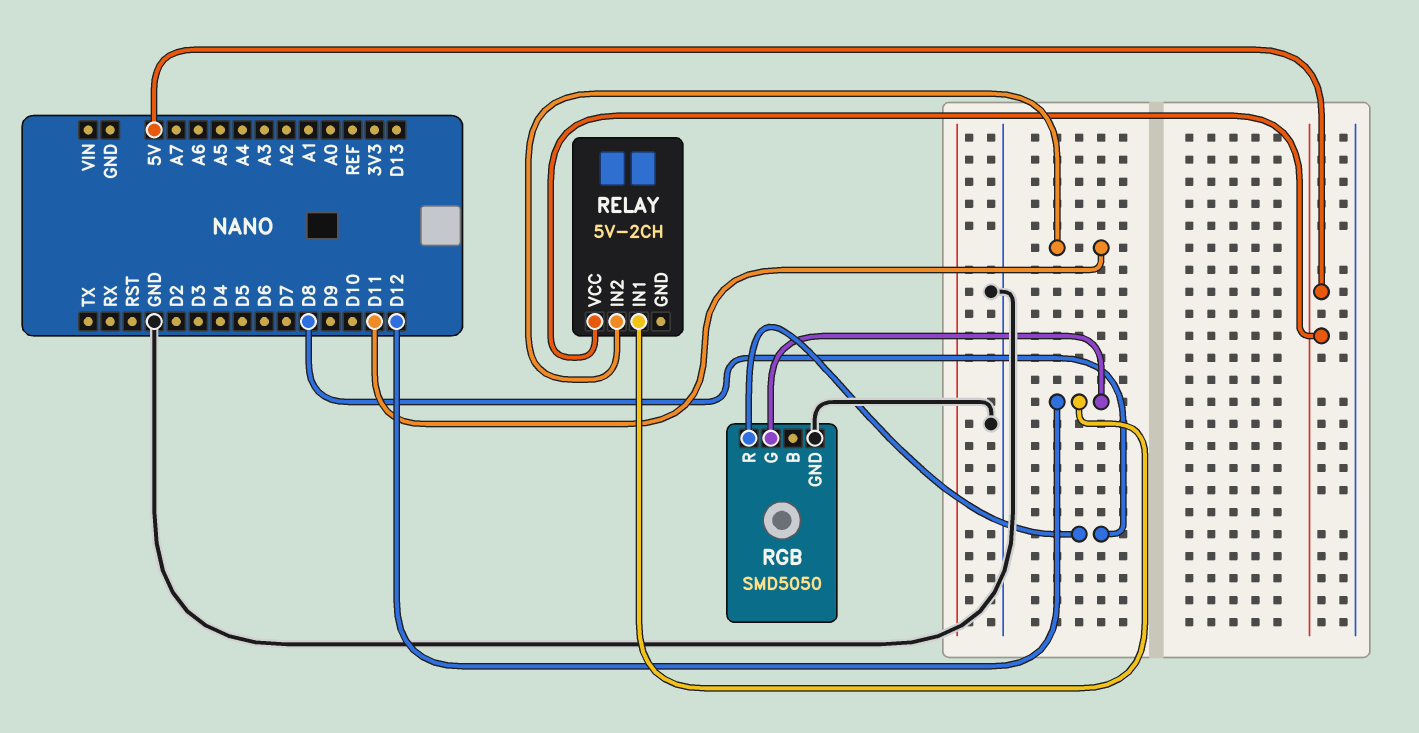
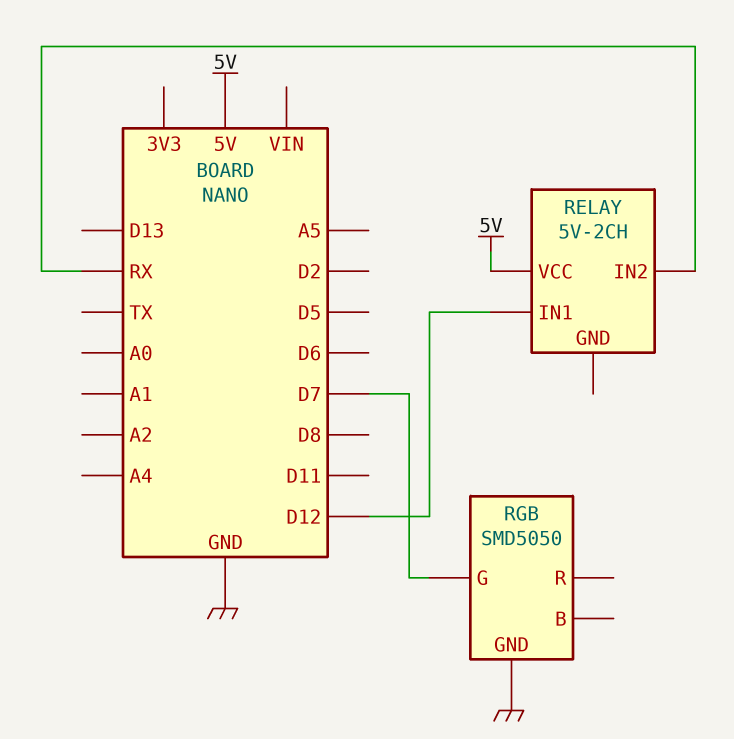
RELAY pin IN2: D11 -> RX
RGB pin G: D12 -> D7
RGB pin R: D8 -> none

